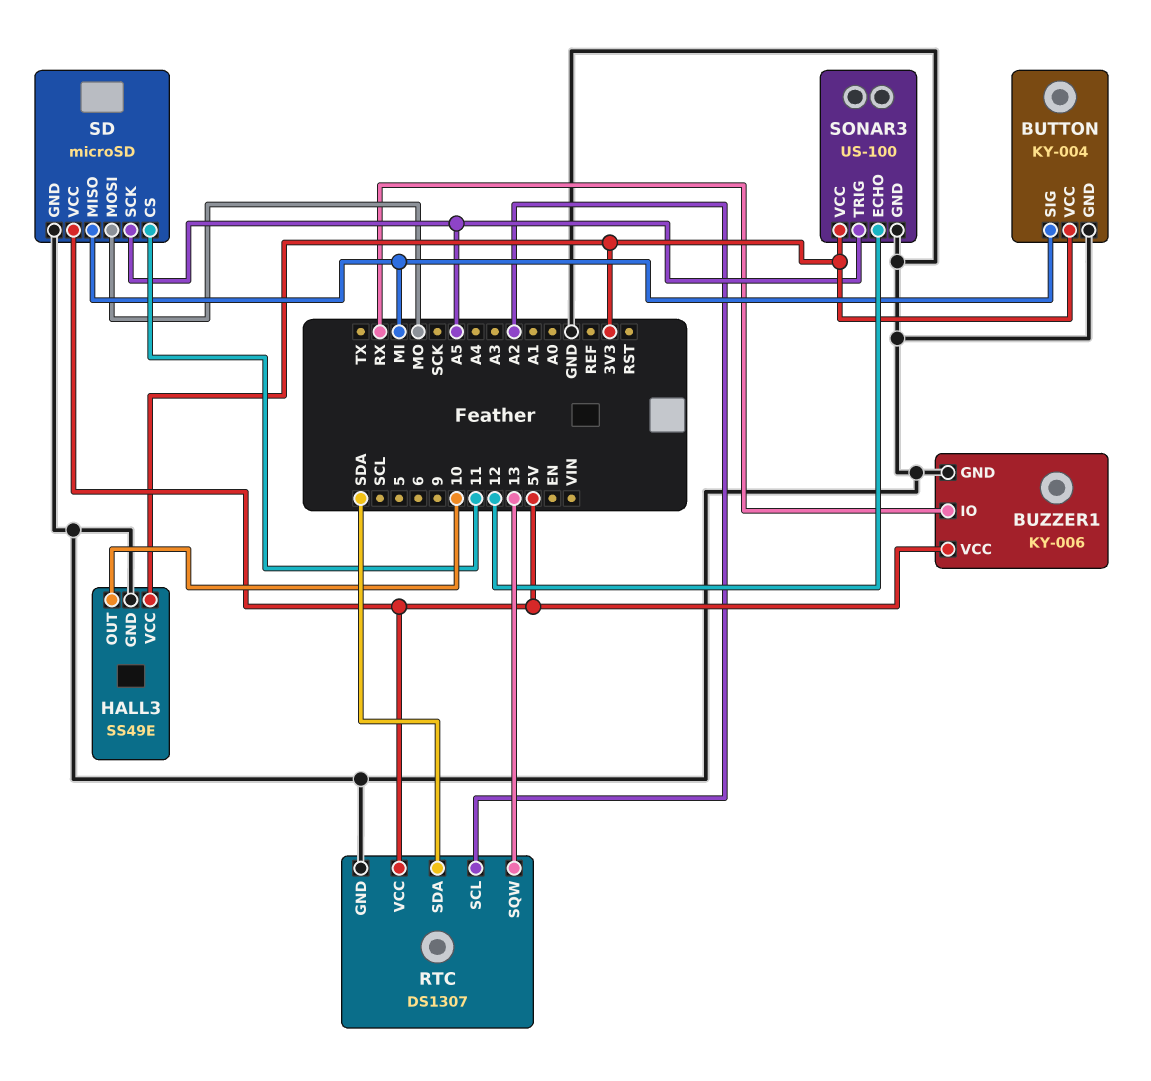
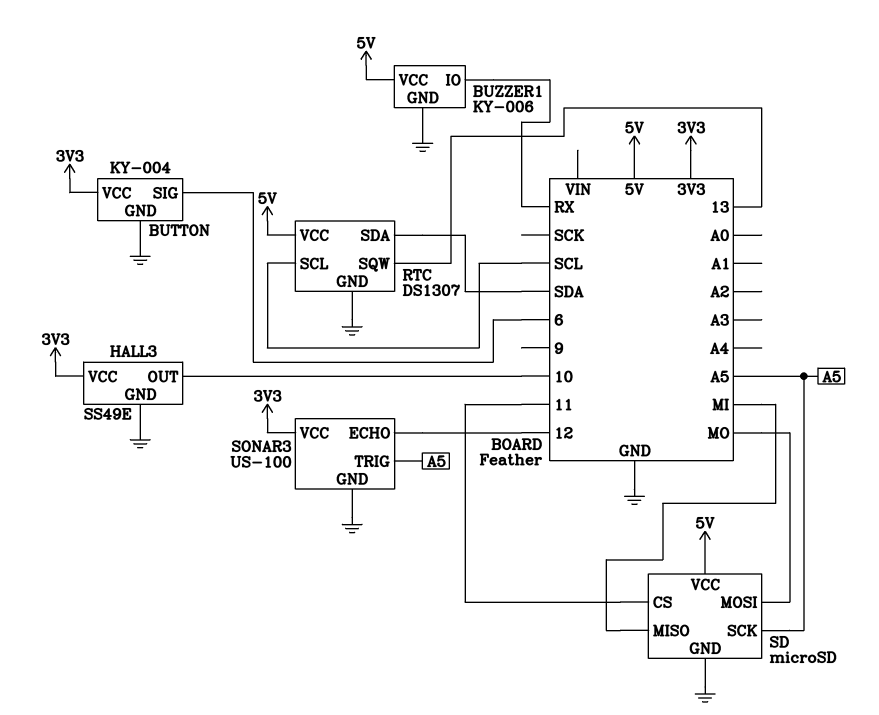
BUTTON pin SIG: MI -> 6
RTC pin SCL: A2 -> SCL

